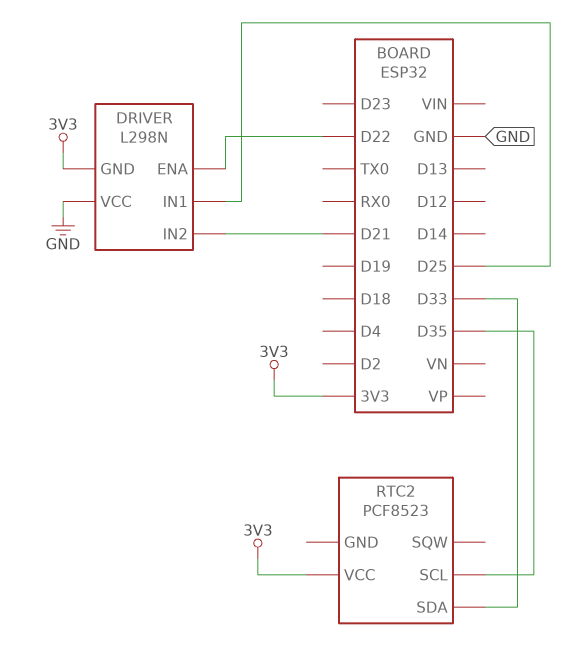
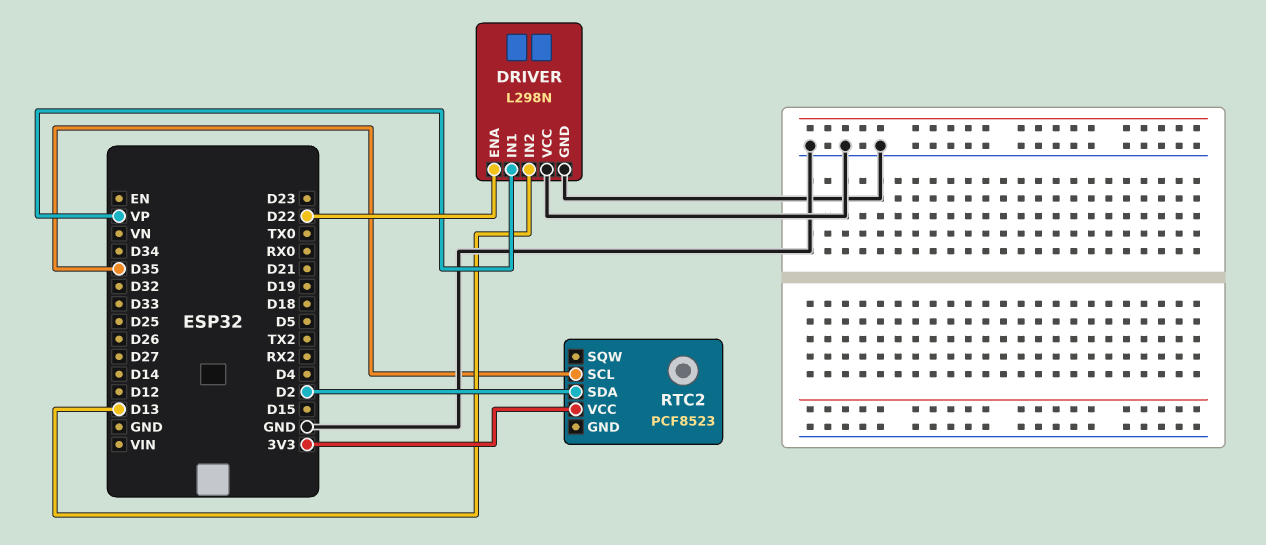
DRIVER pin GND: 3V3 -> GND
DRIVER pin IN1: D25 -> VP
DRIVER pin IN2: D21 -> D13
RTC2 pin SDA: D33 -> D2

